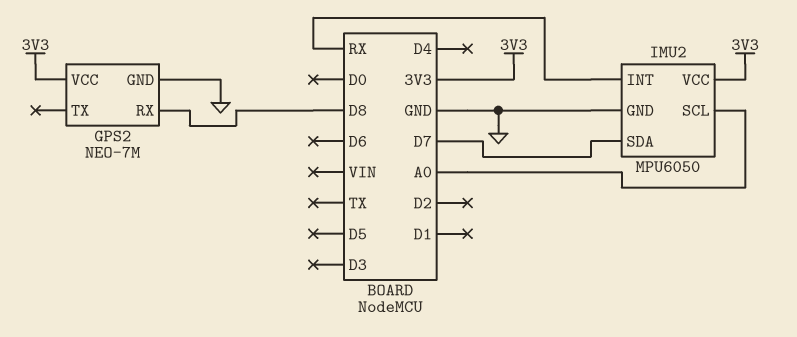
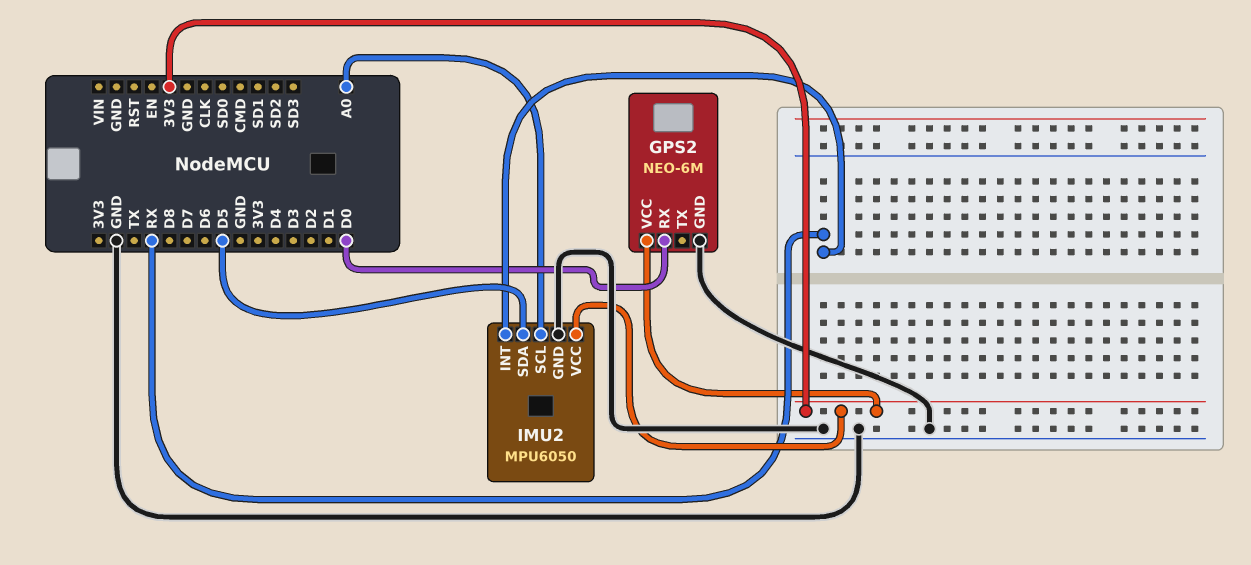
GPS2: NEO-7M -> NEO-6M
GPS2 pin RX: D8 -> D0
IMU2 pin SDA: D7 -> D5

